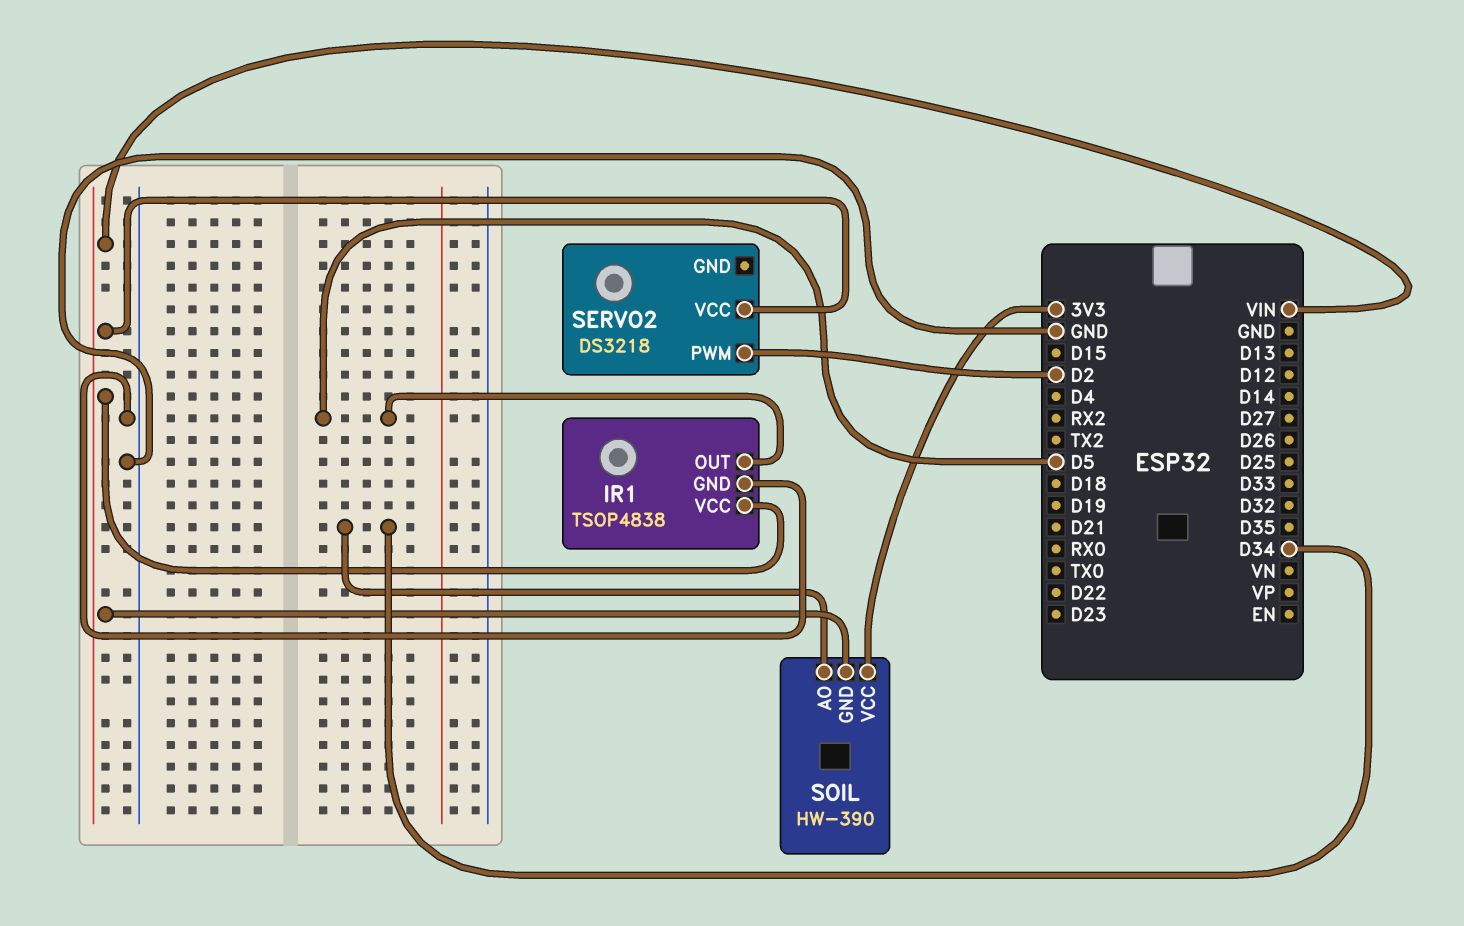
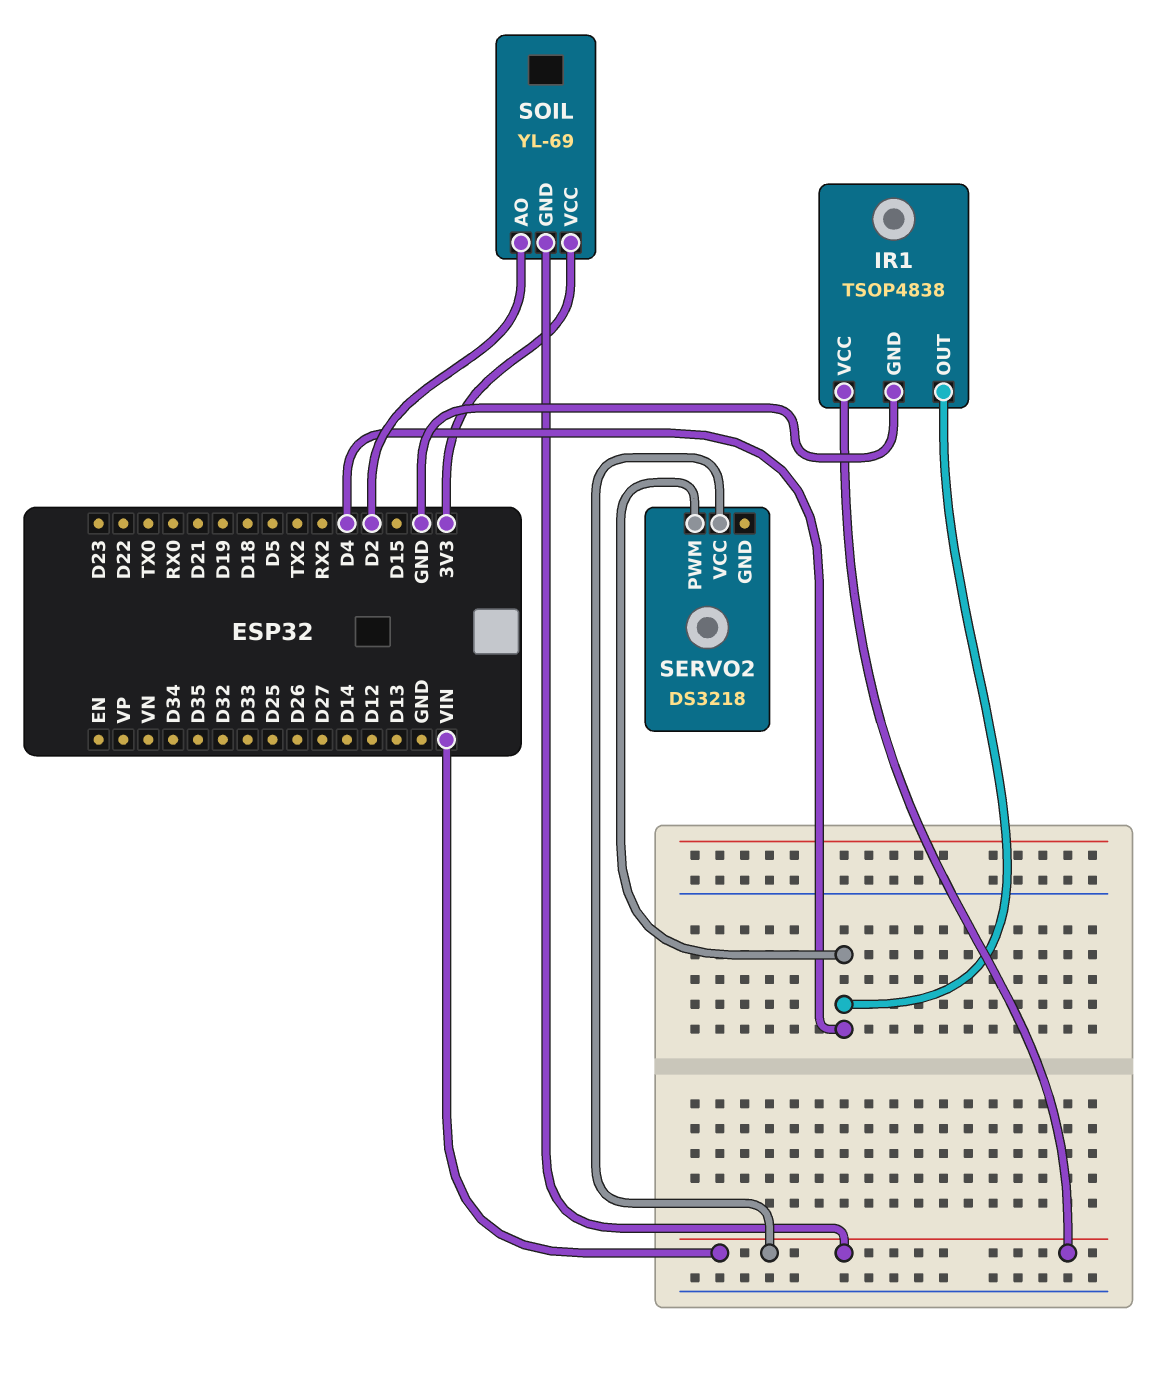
IR1 pin OUT: D5 -> D4
SERVO2 pin PWM: D2 -> D4
SOIL: HW-390 -> YL-69
SOIL pin AO: D34 -> D2

